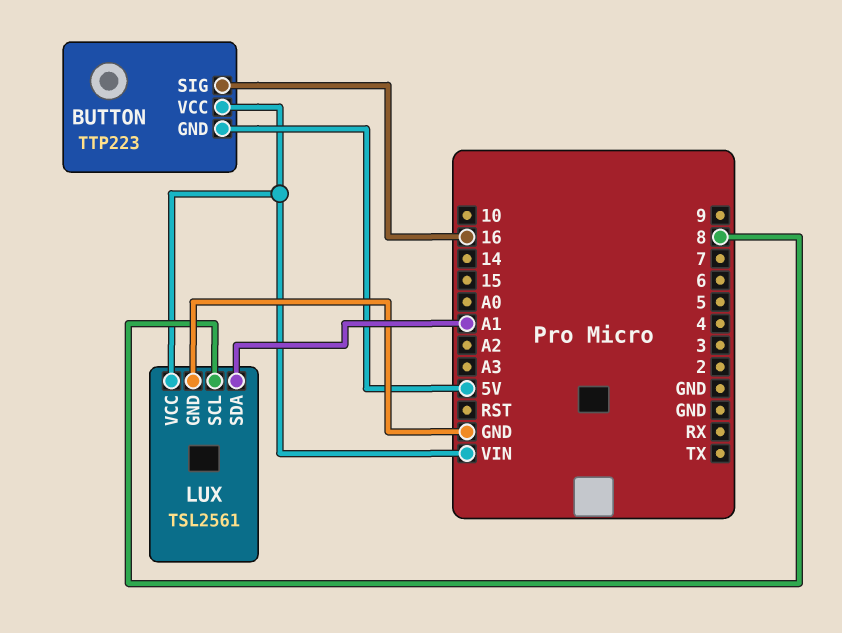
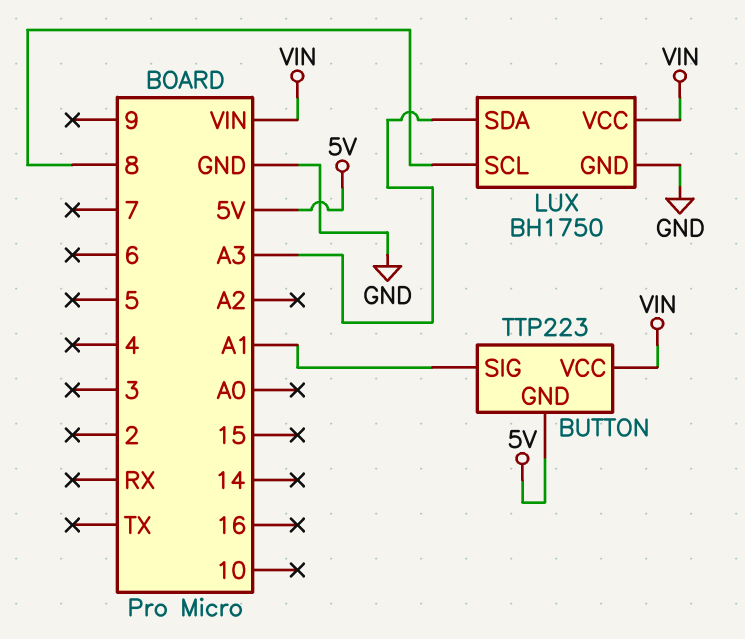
BUTTON pin SIG: 16 -> A1
LUX: TSL2561 -> BH1750
LUX pin SDA: A1 -> A3

